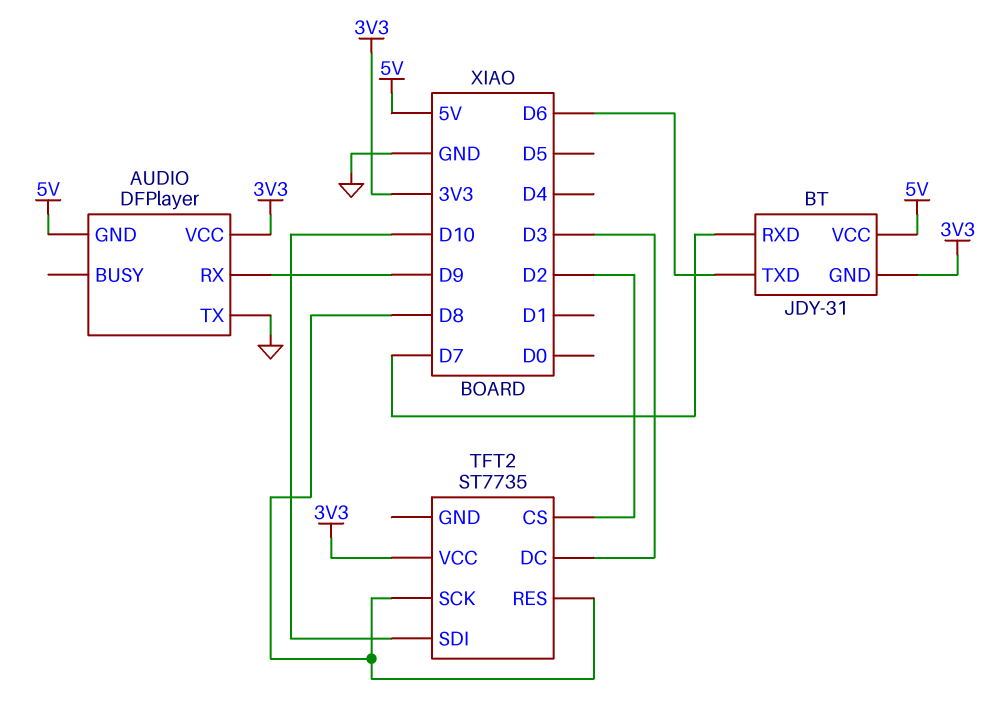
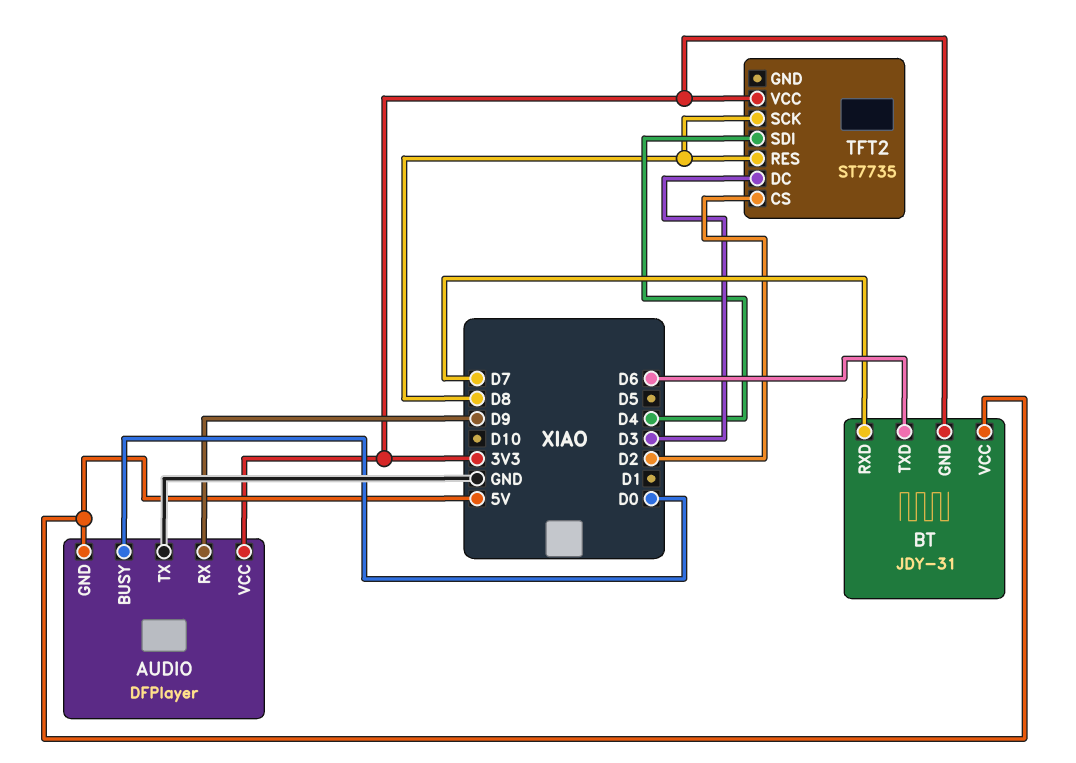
AUDIO pin BUSY: none -> D0
TFT2 pin SDI: D10 -> D4

